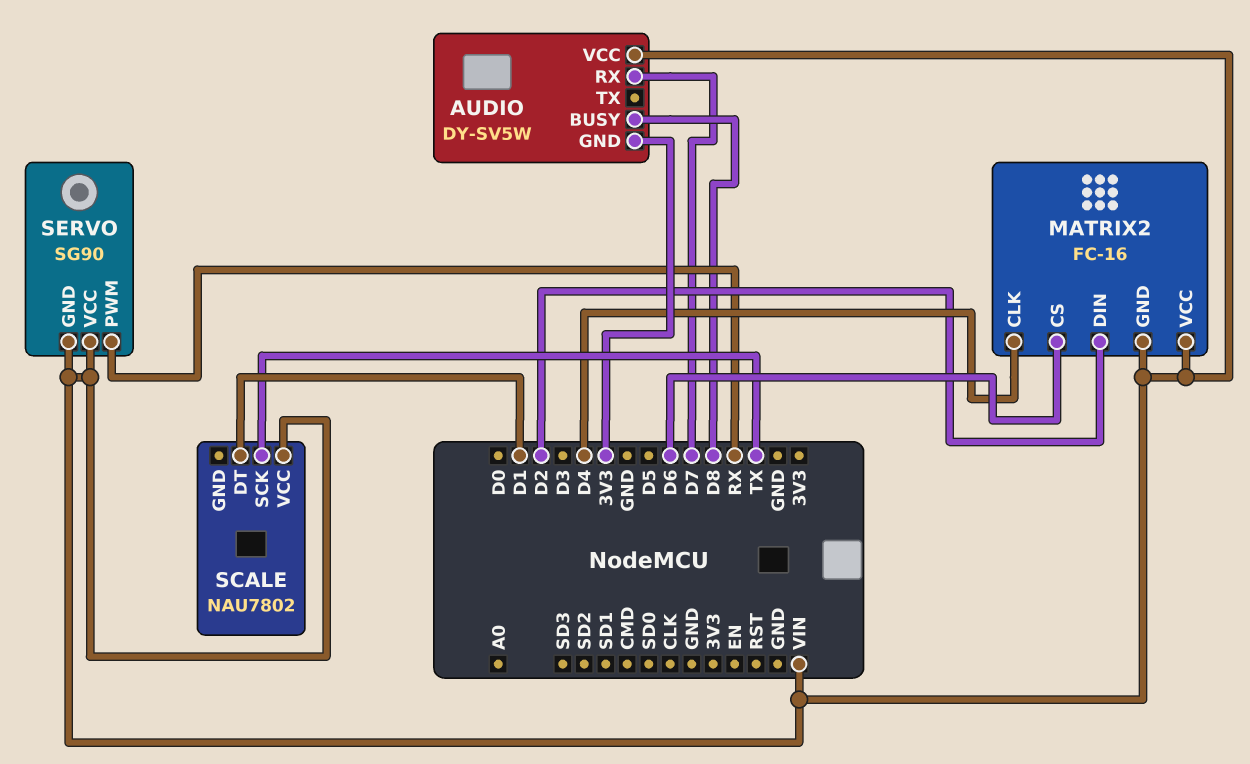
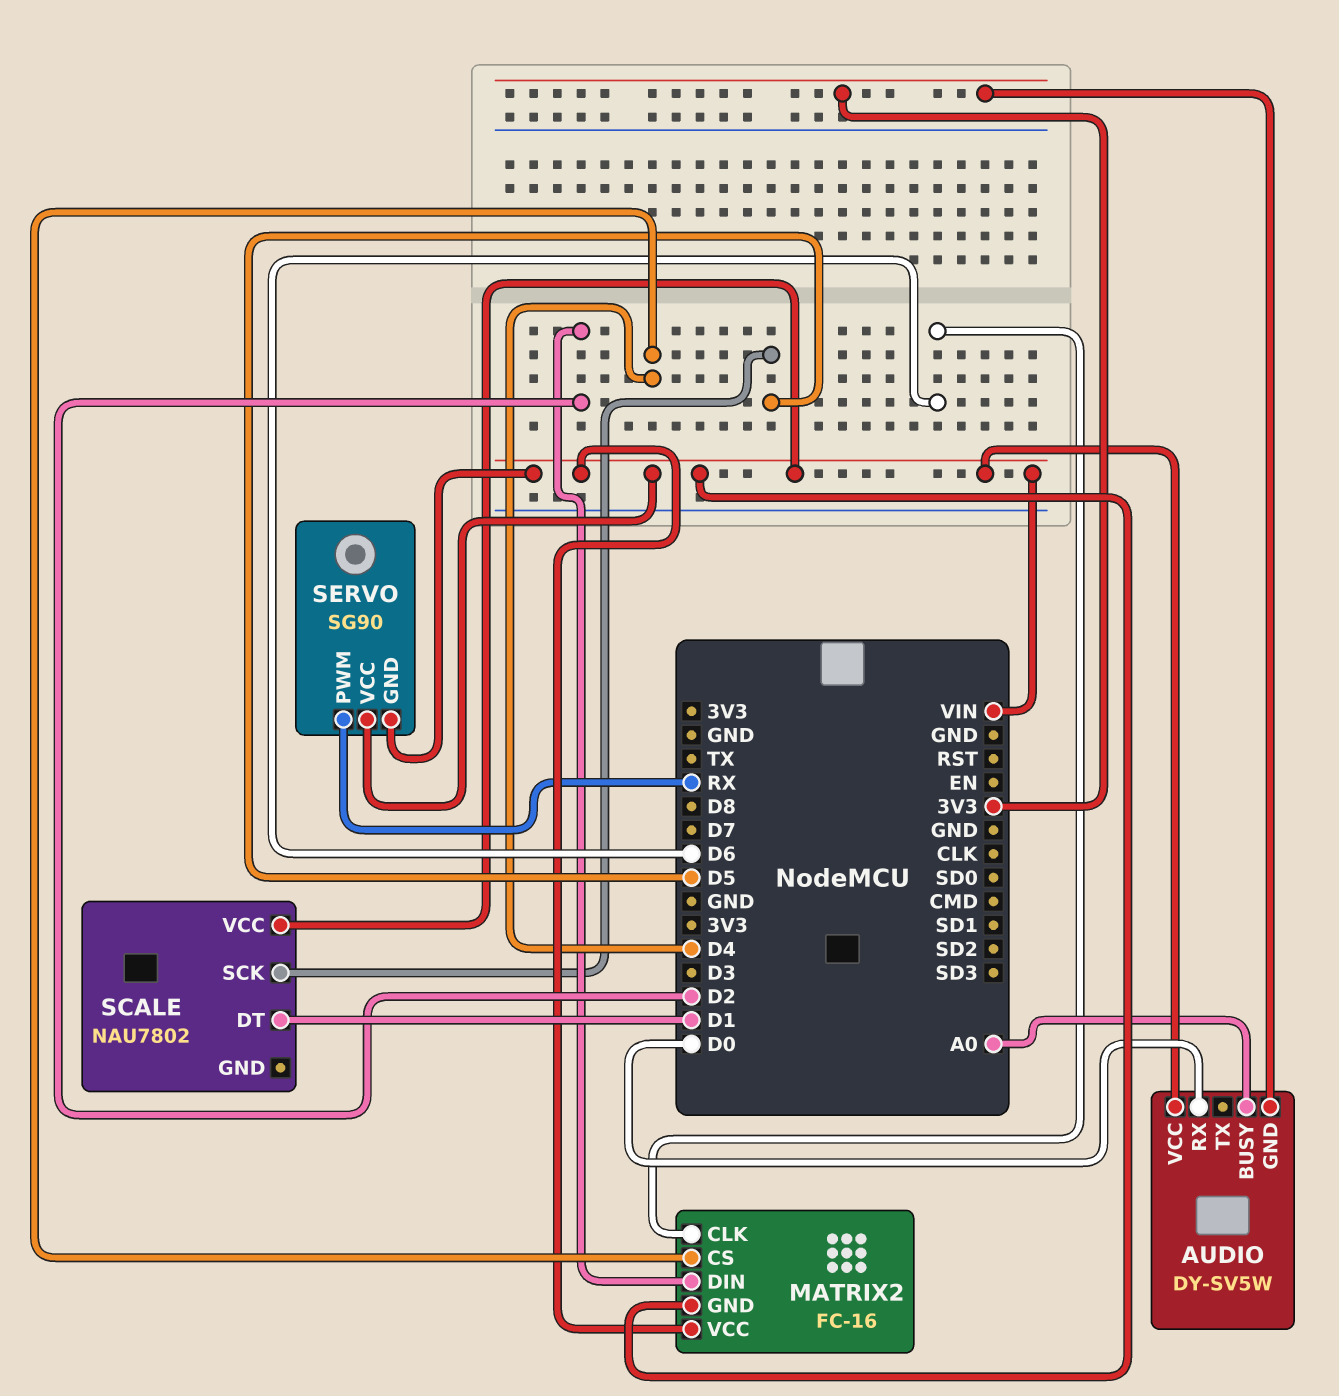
AUDIO pin BUSY: D8 -> A0
AUDIO pin RX: D7 -> D0
MATRIX2 pin CLK: D4 -> D6
MATRIX2 pin CS: D6 -> D4
SCALE pin SCK: TX -> D5

